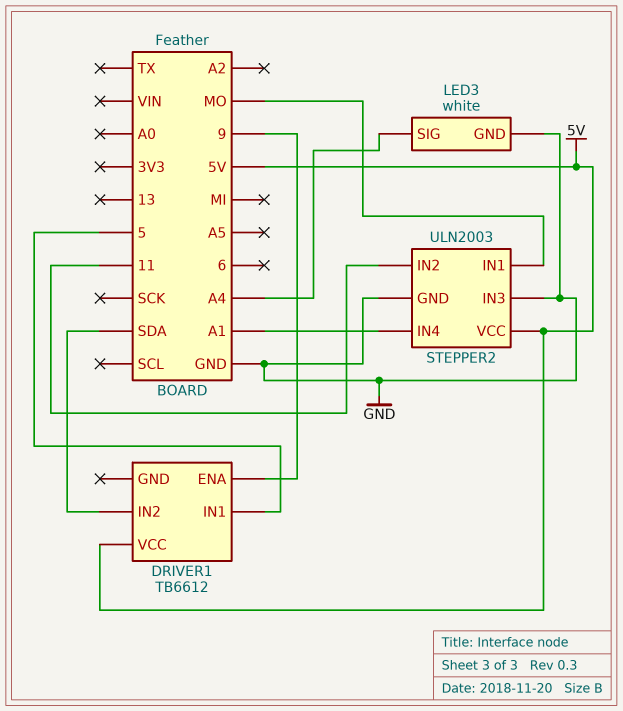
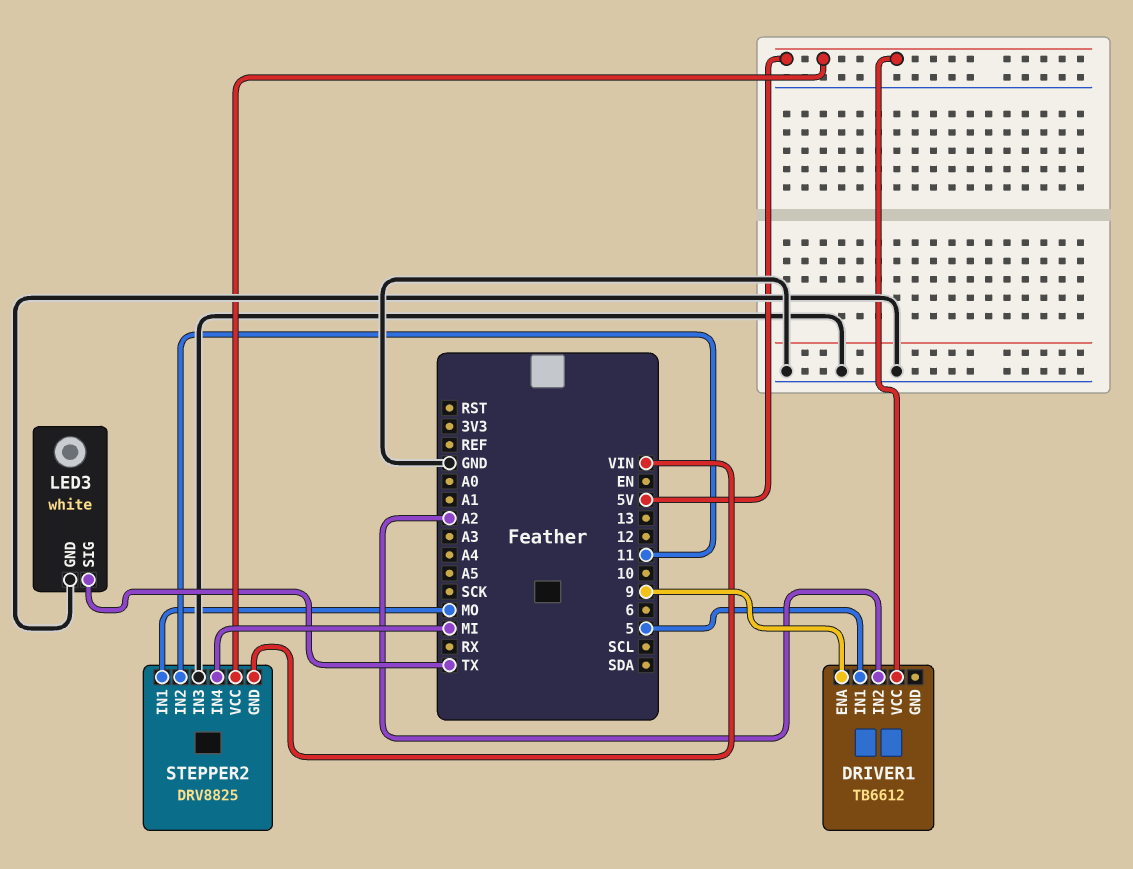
DRIVER1 pin IN2: SDA -> A2
LED3 pin SIG: A4 -> TX
STEPPER2: ULN2003 -> DRV8825
STEPPER2 pin GND: GND -> VIN
STEPPER2 pin IN4: A1 -> MI

